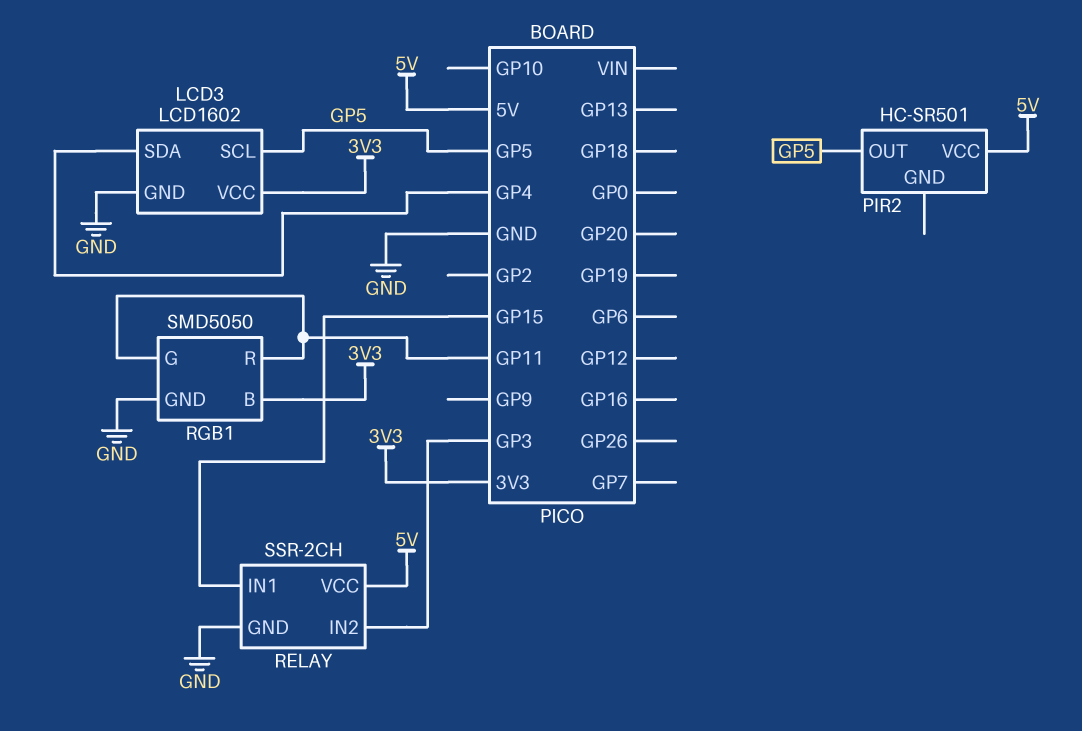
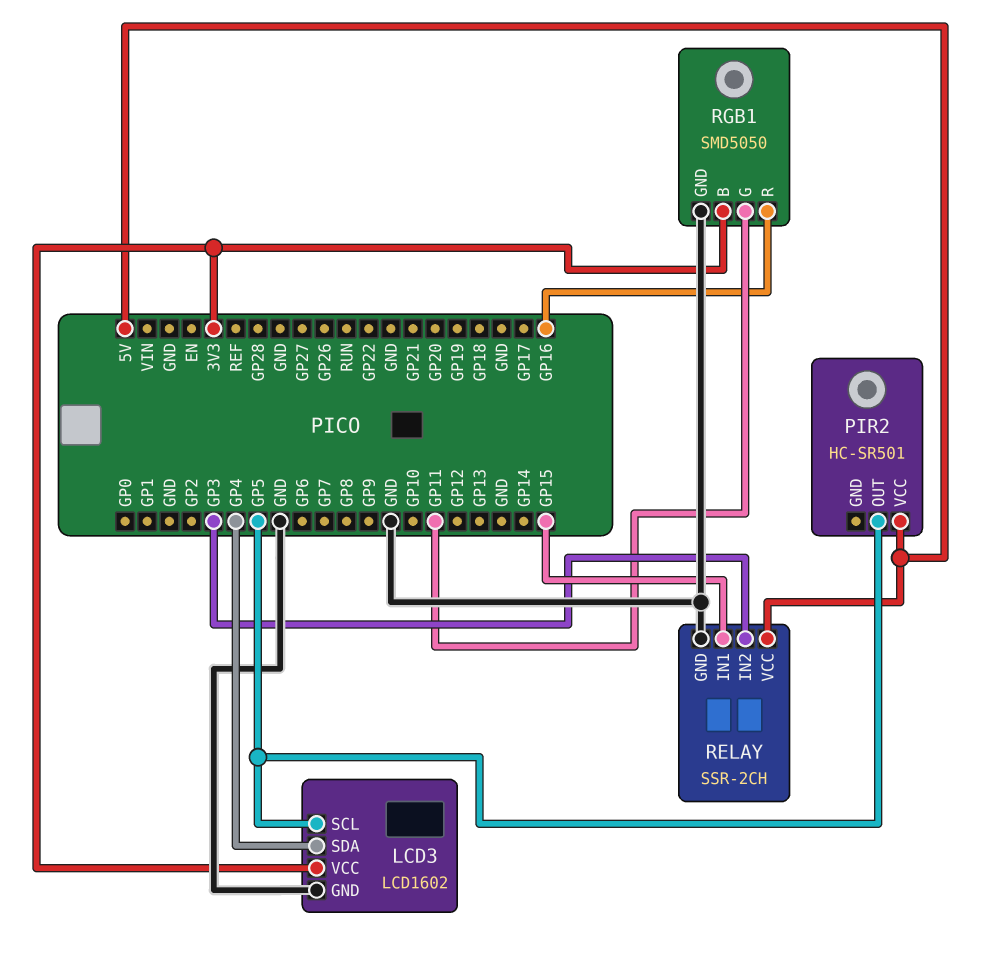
RGB1 pin R: GP11 -> GP16

